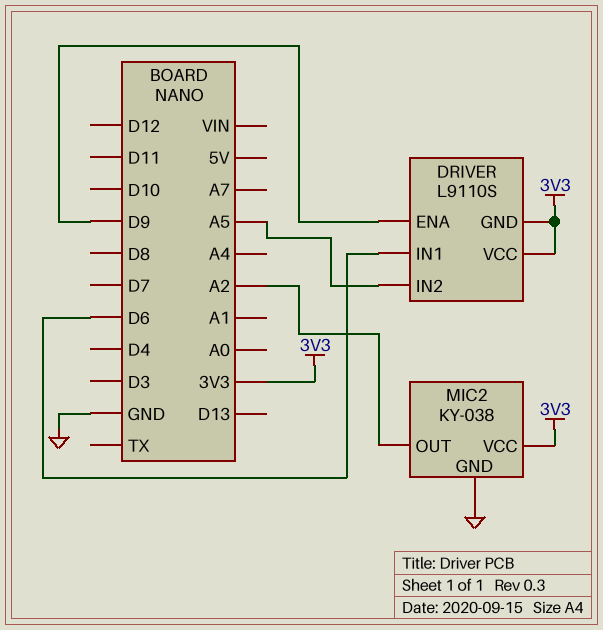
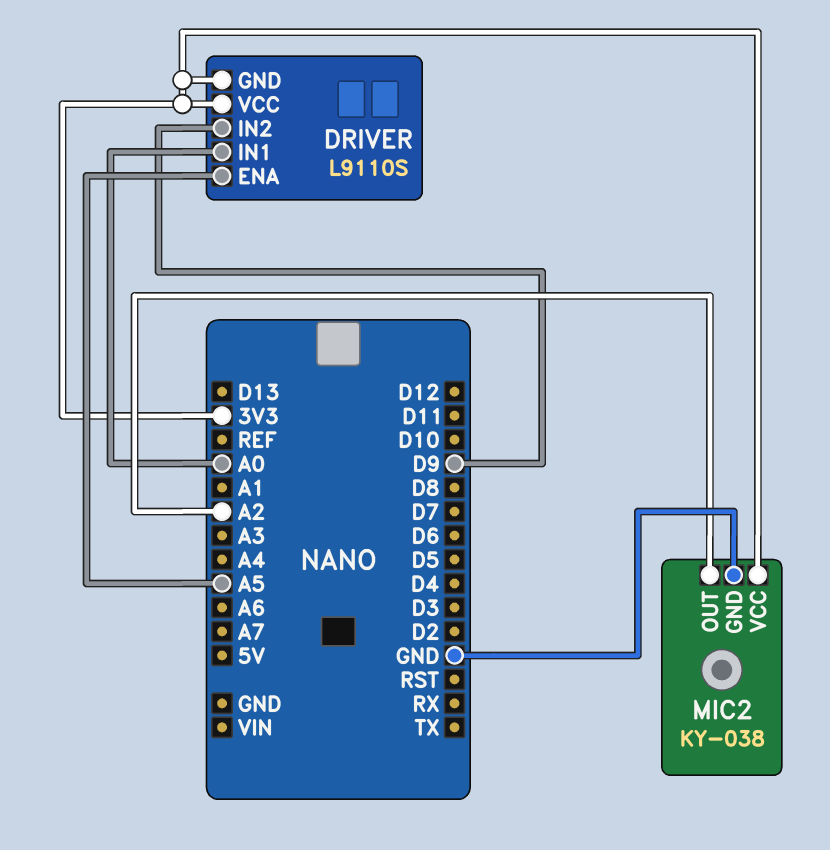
DRIVER pin ENA: D9 -> A5
DRIVER pin IN1: D6 -> A0
DRIVER pin IN2: A5 -> D9

